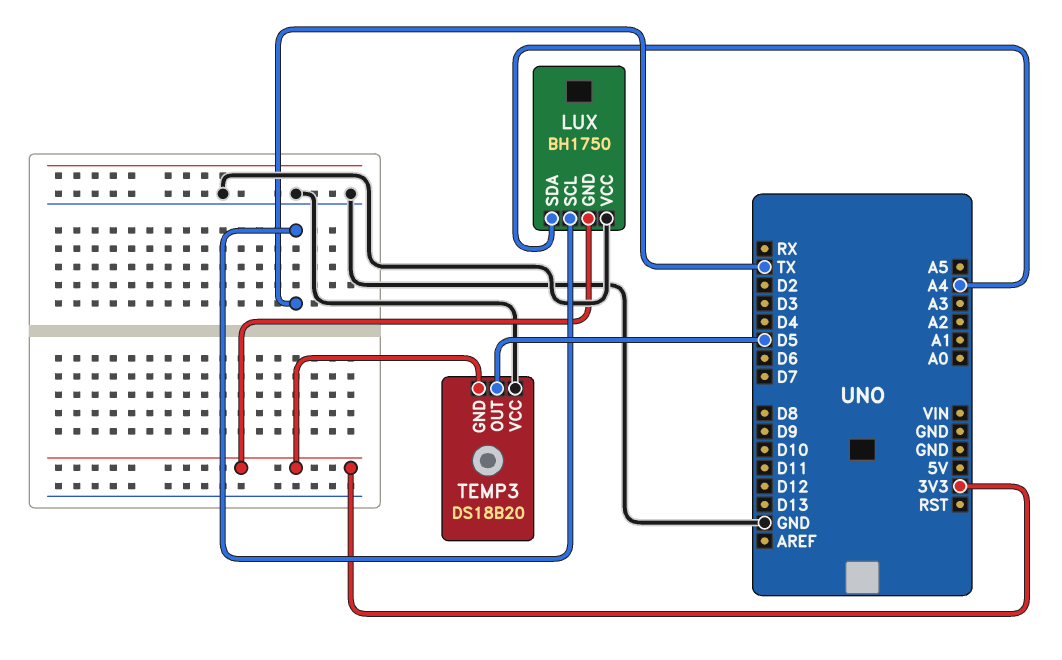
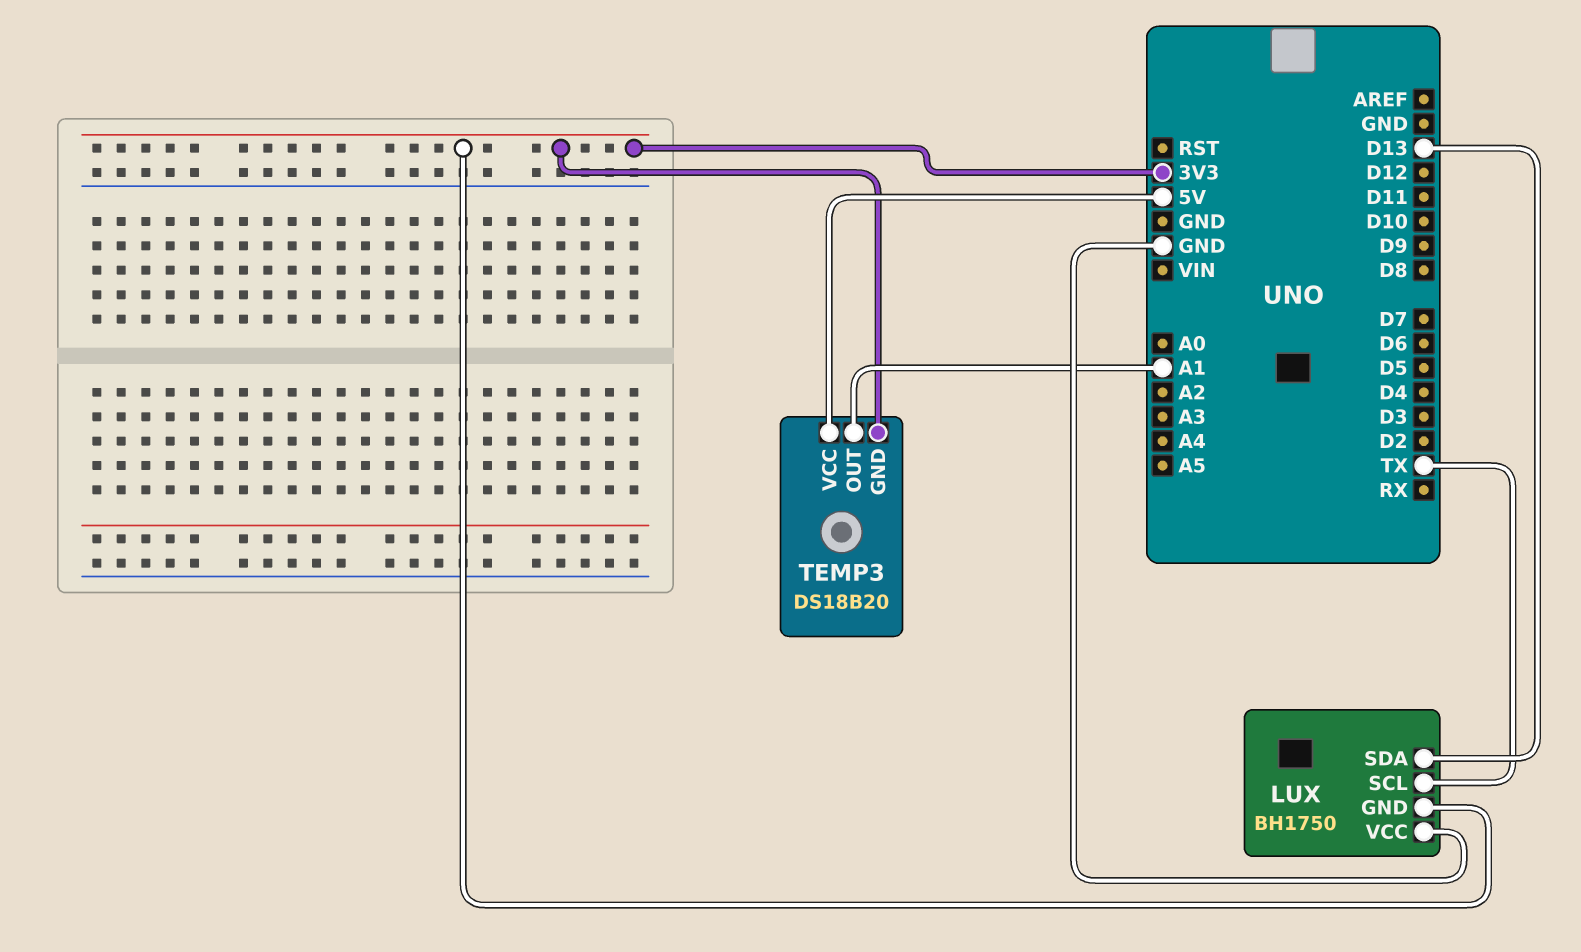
LUX pin SDA: A4 -> D13
TEMP3 pin OUT: D5 -> A1
TEMP3 pin VCC: GND -> 5V

